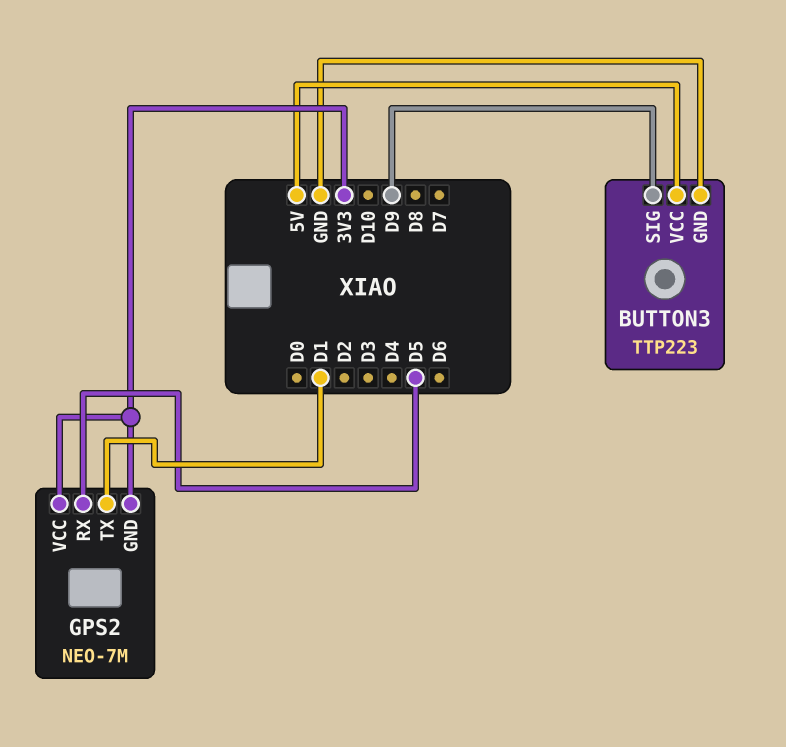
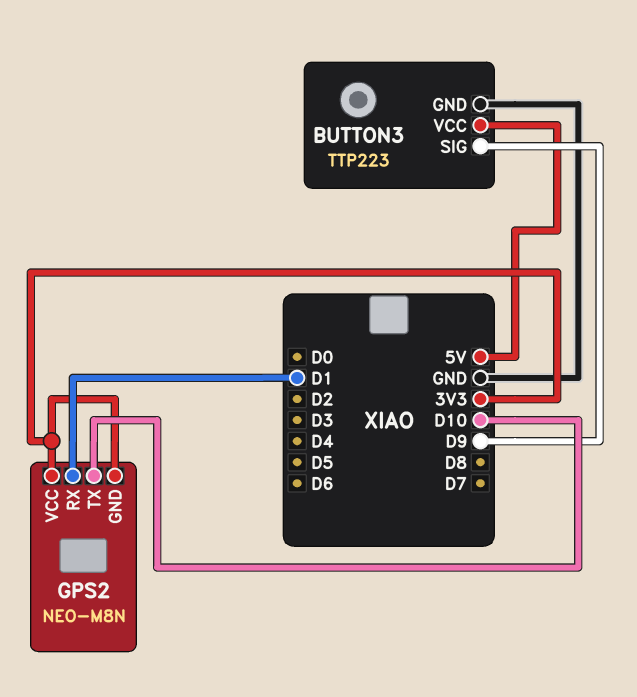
GPS2: NEO-7M -> NEO-M8N
GPS2 pin RX: D5 -> D1
GPS2 pin TX: D1 -> D10

